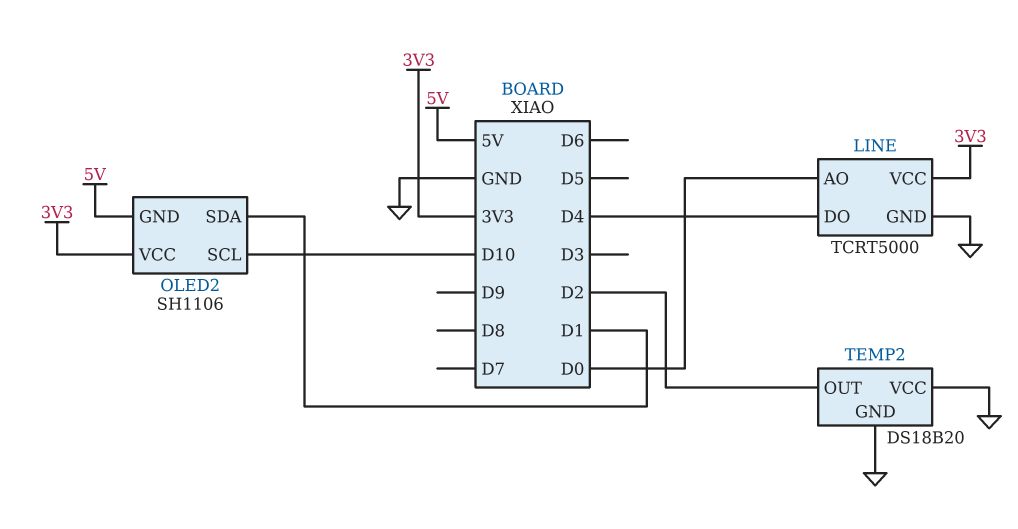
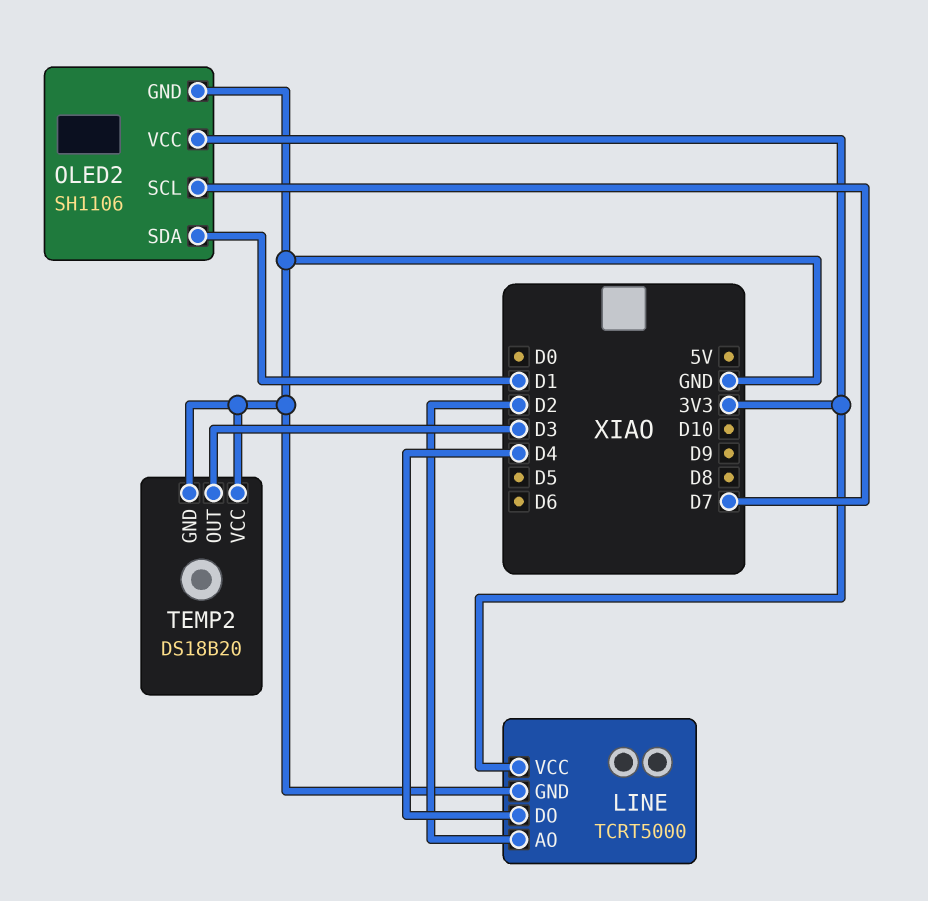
LINE pin AO: D0 -> D2
OLED2 pin GND: 5V -> GND
OLED2 pin SCL: D10 -> D7
TEMP2 pin OUT: D2 -> D3

